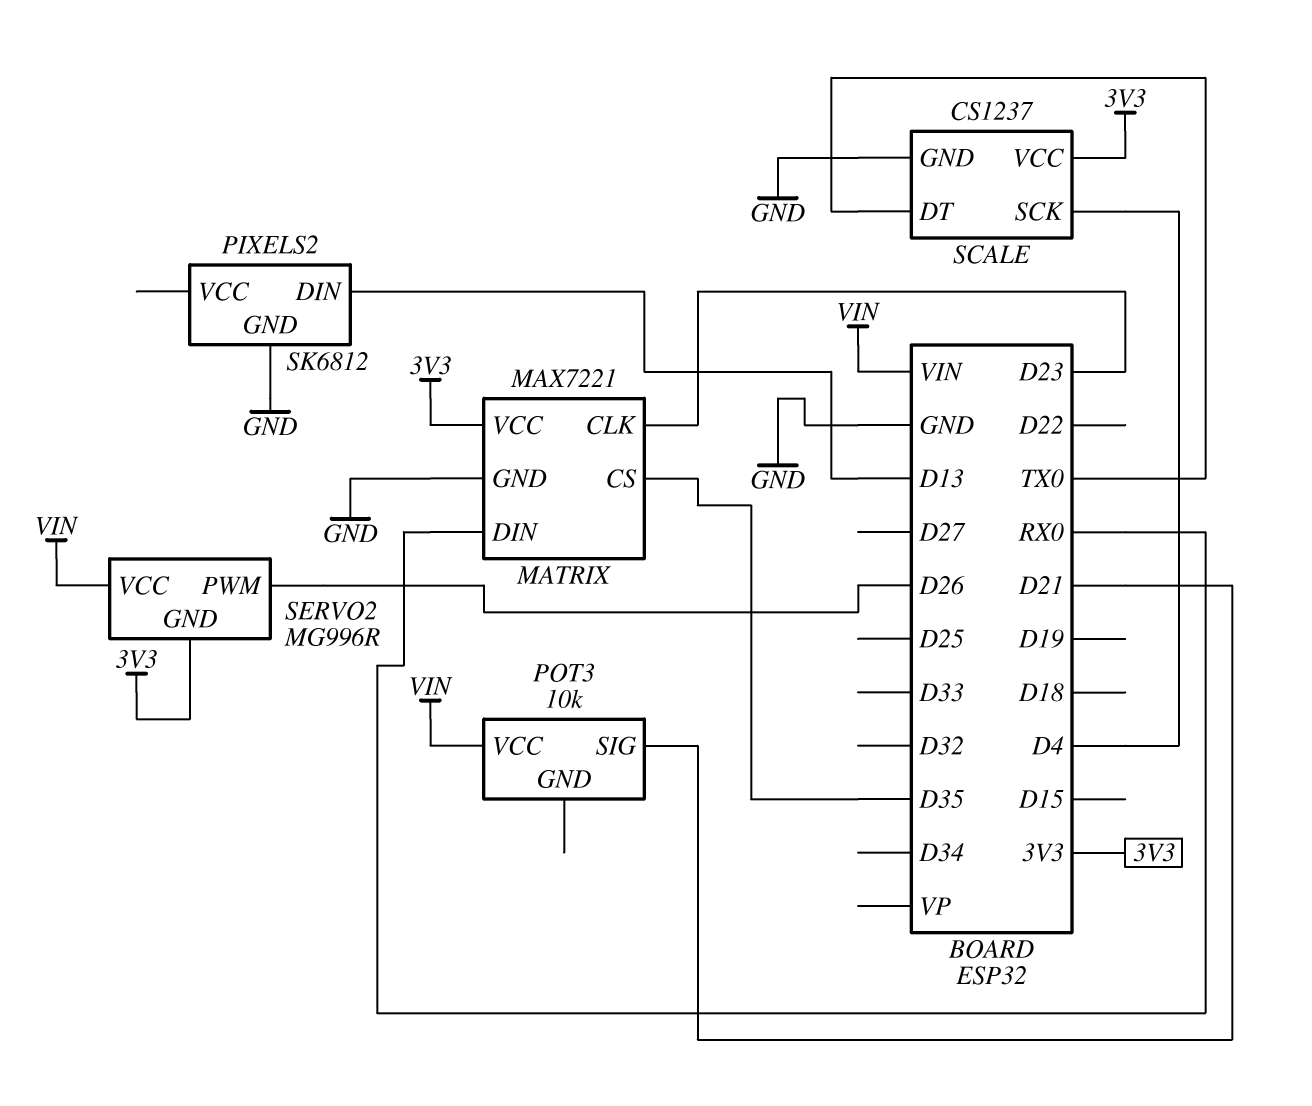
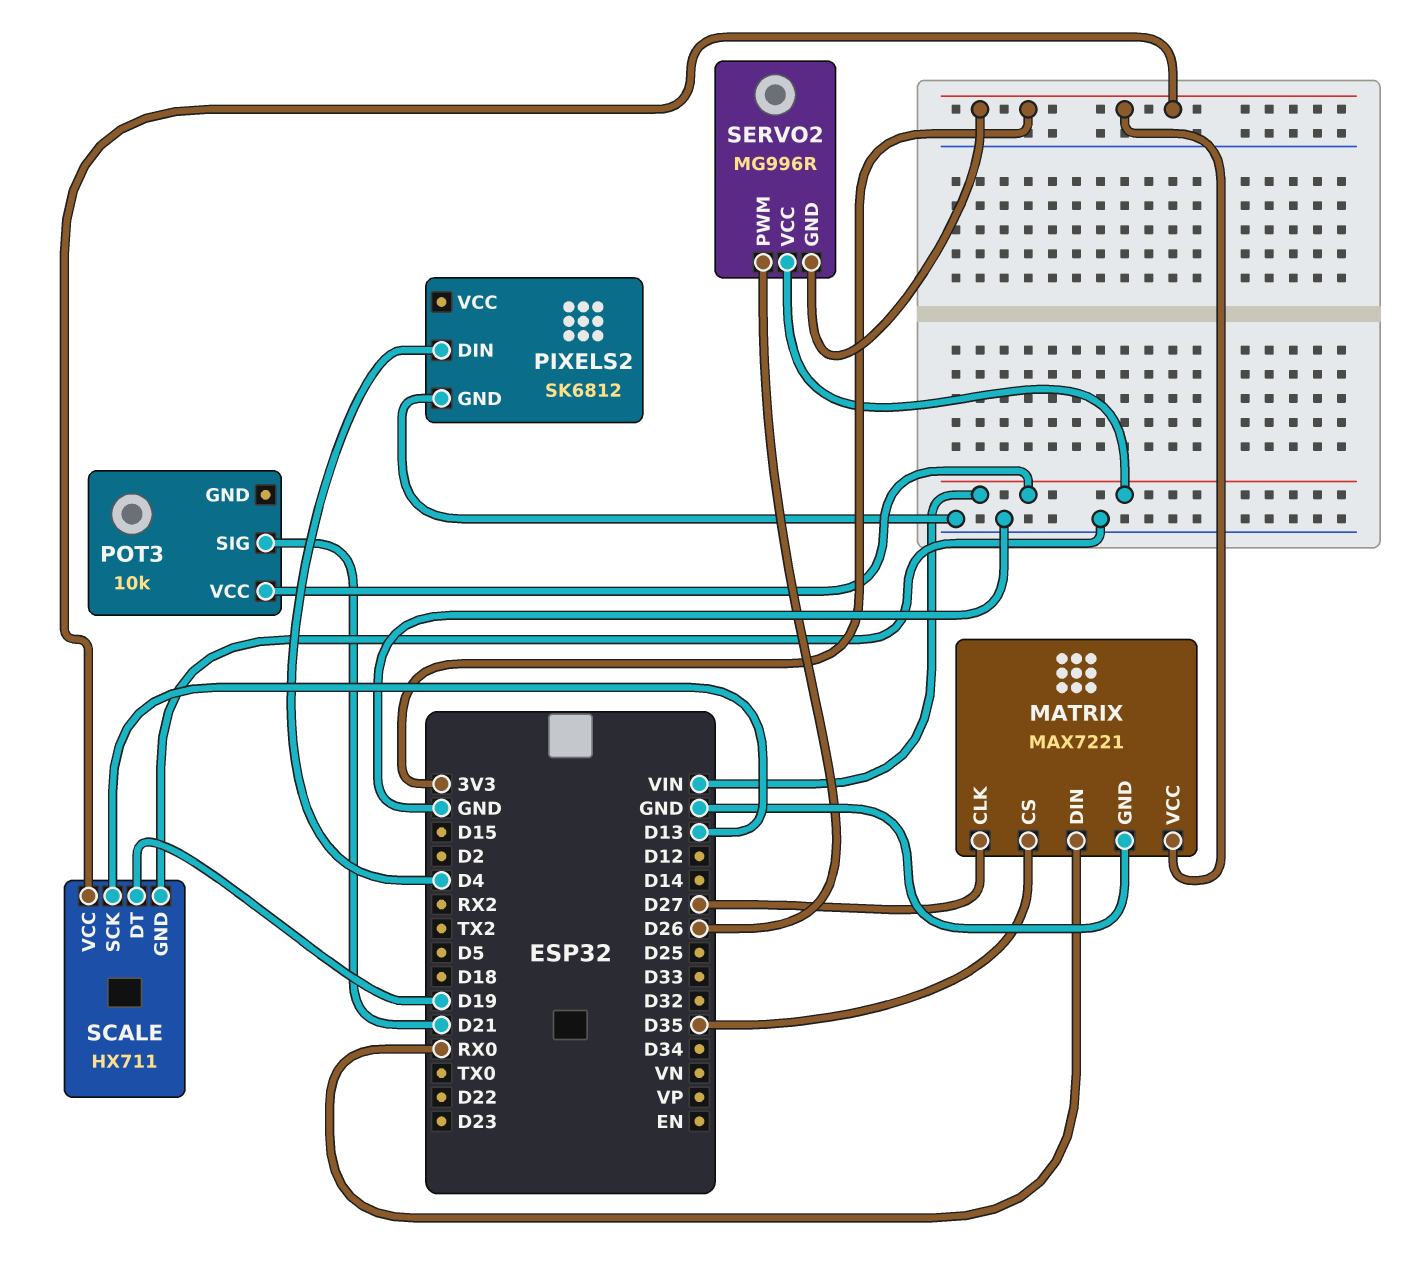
MATRIX pin CLK: D23 -> D27
PIXELS2 pin DIN: D13 -> D4
SCALE: CS1237 -> HX711
SCALE pin DT: TX0 -> D19
SCALE pin SCK: D4 -> D13

